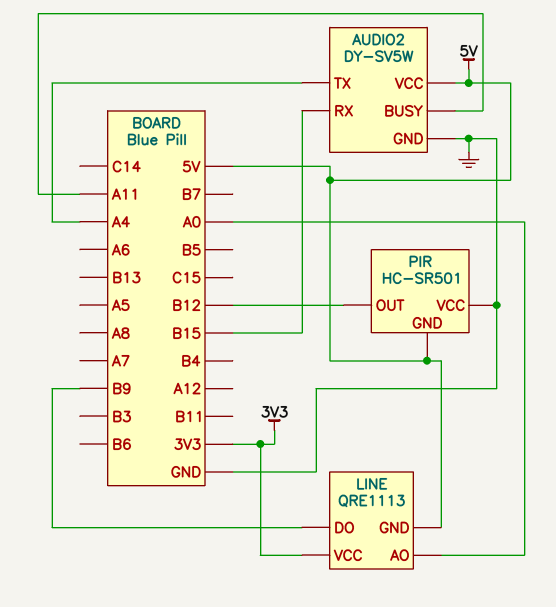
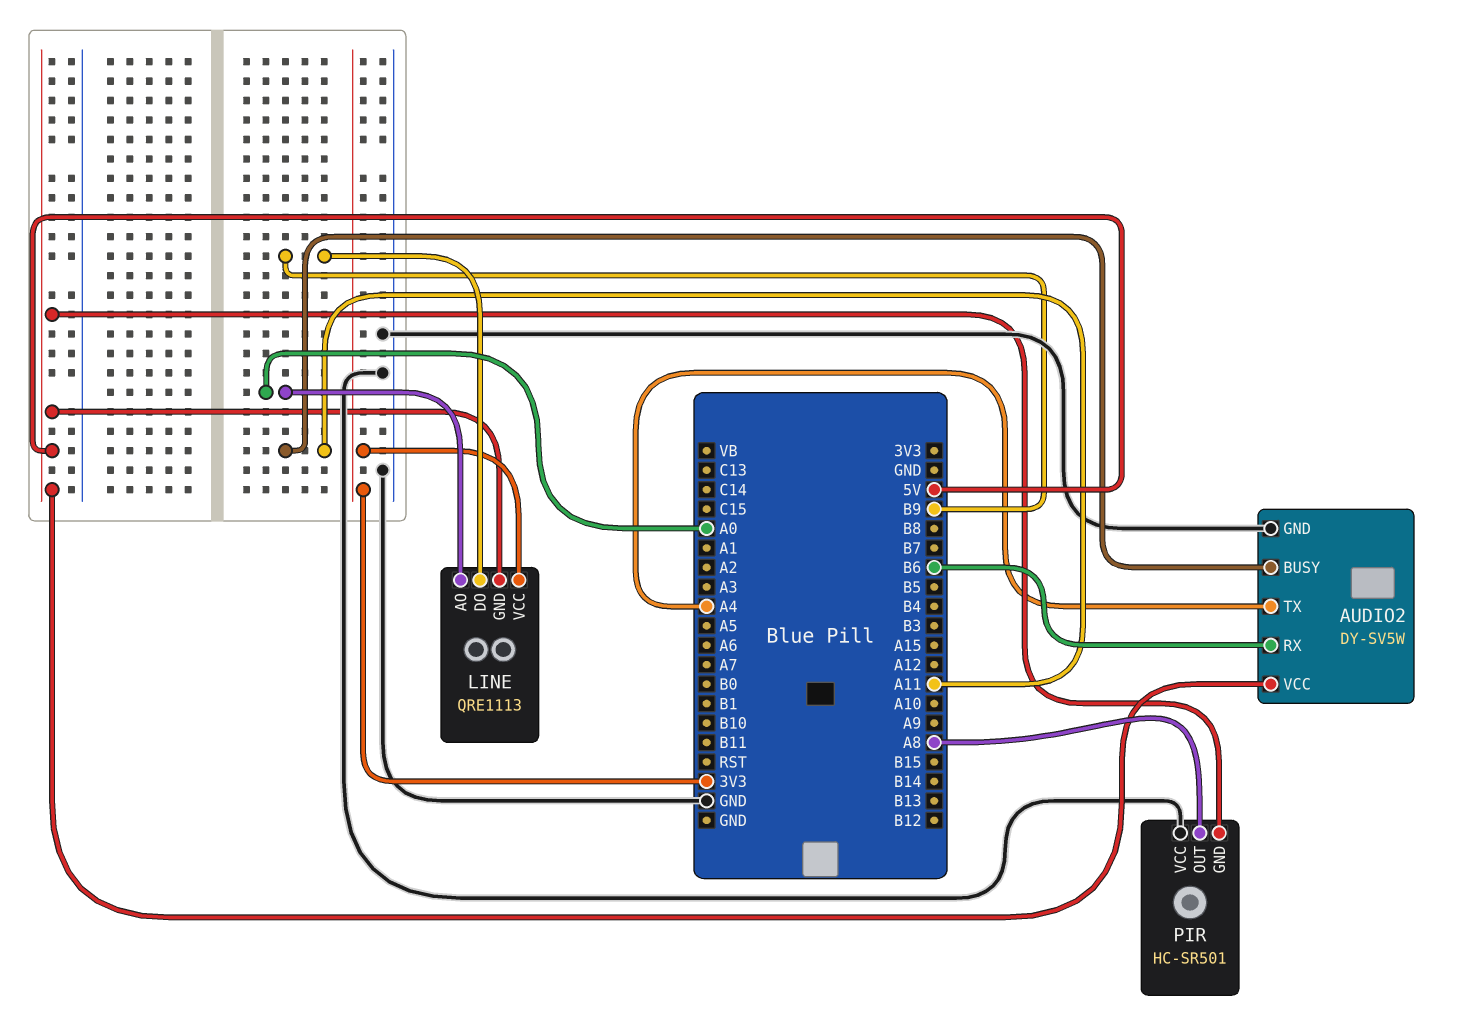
AUDIO2 pin RX: B15 -> B6
PIR pin OUT: B12 -> A8

